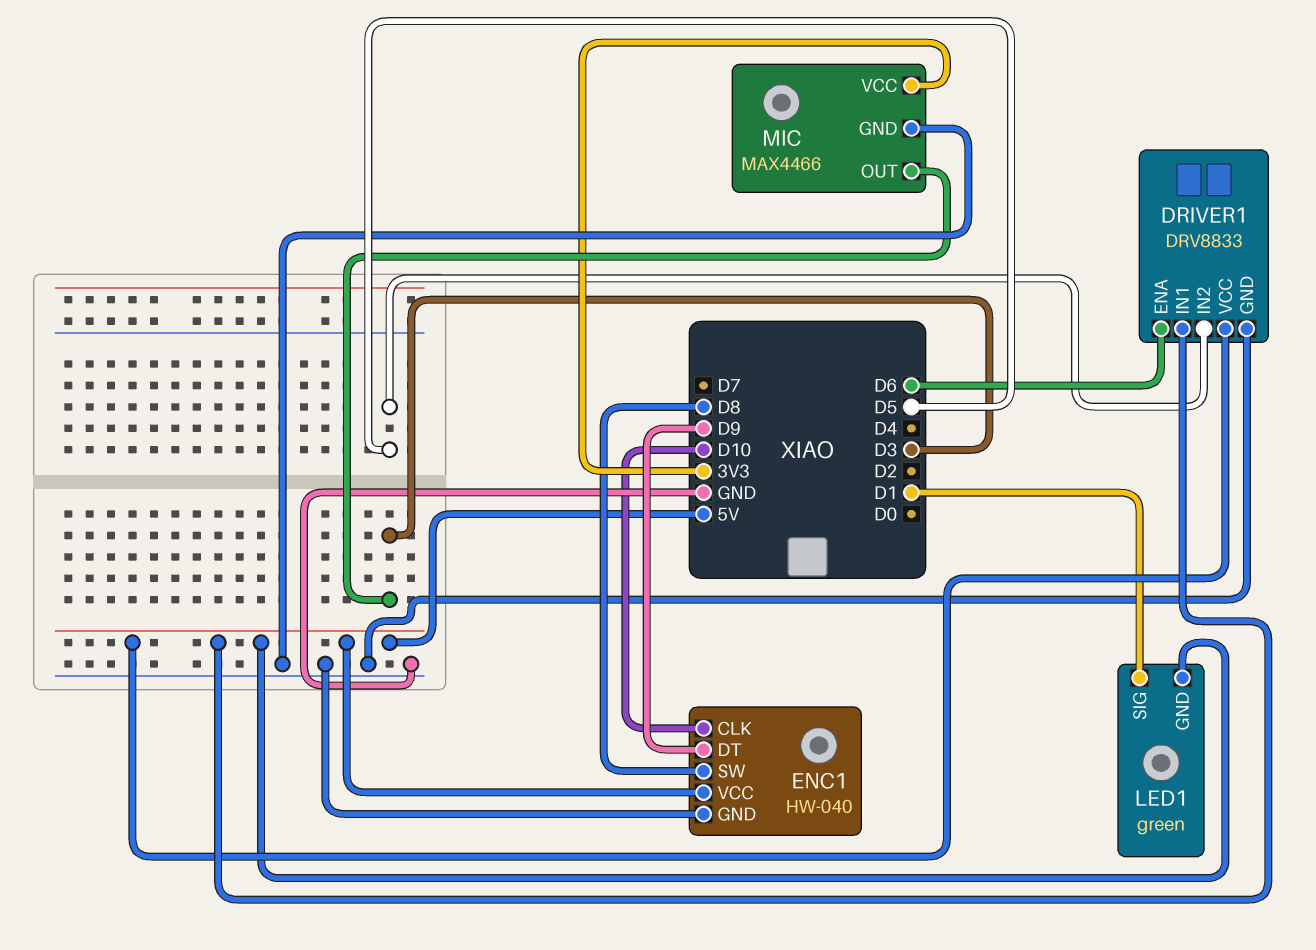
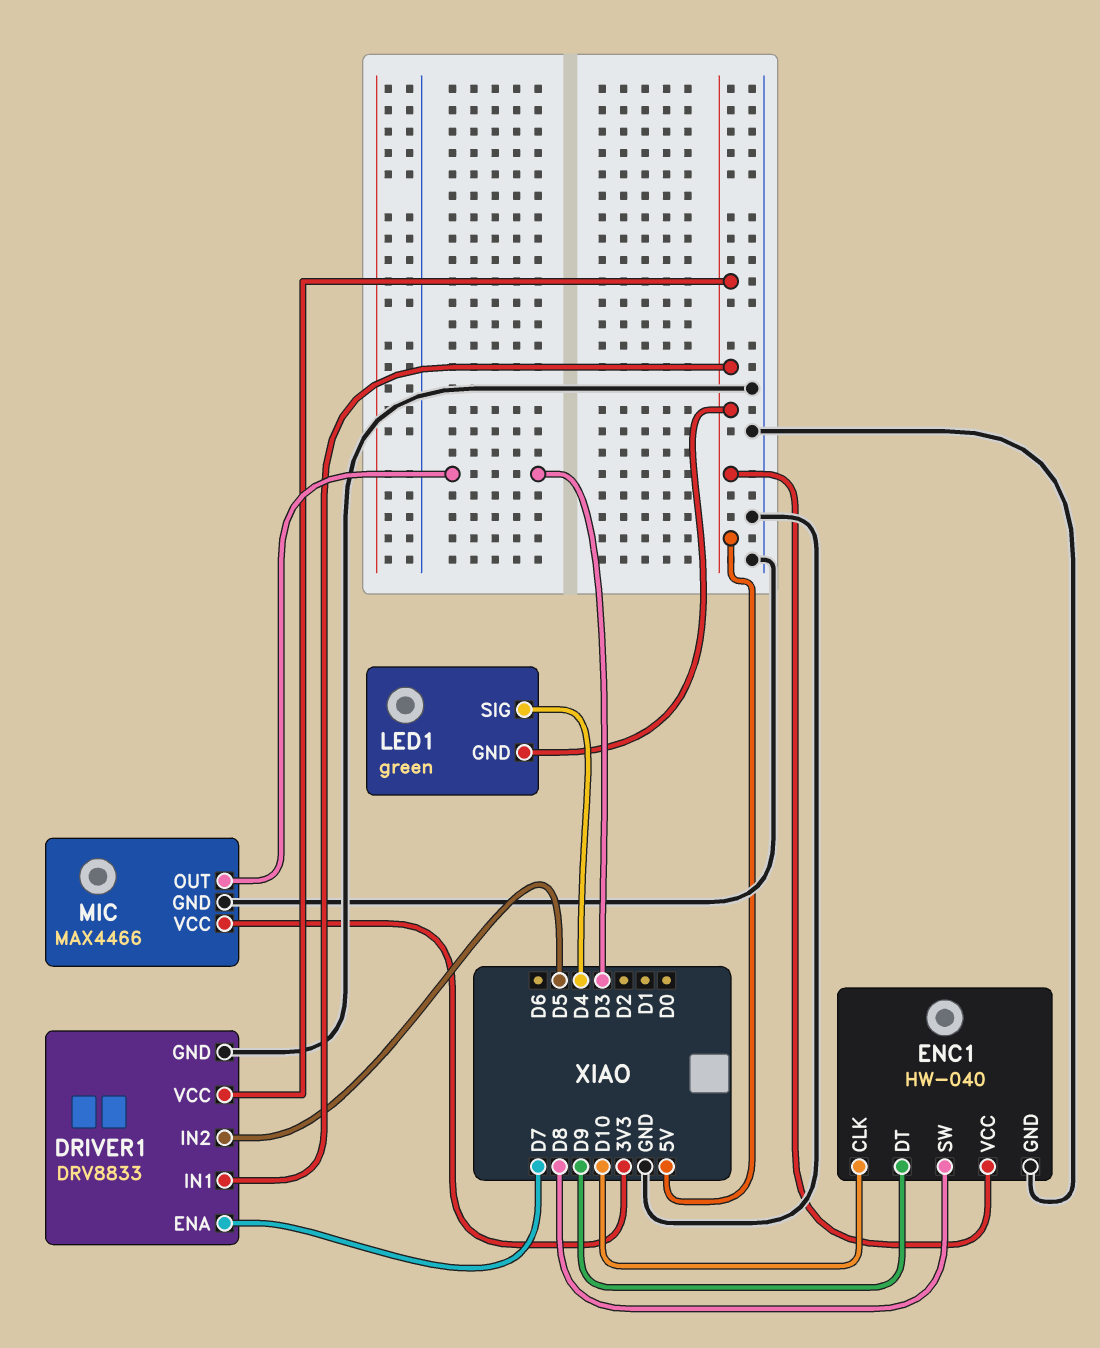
DRIVER1 pin ENA: D6 -> D7
LED1 pin SIG: D1 -> D4

